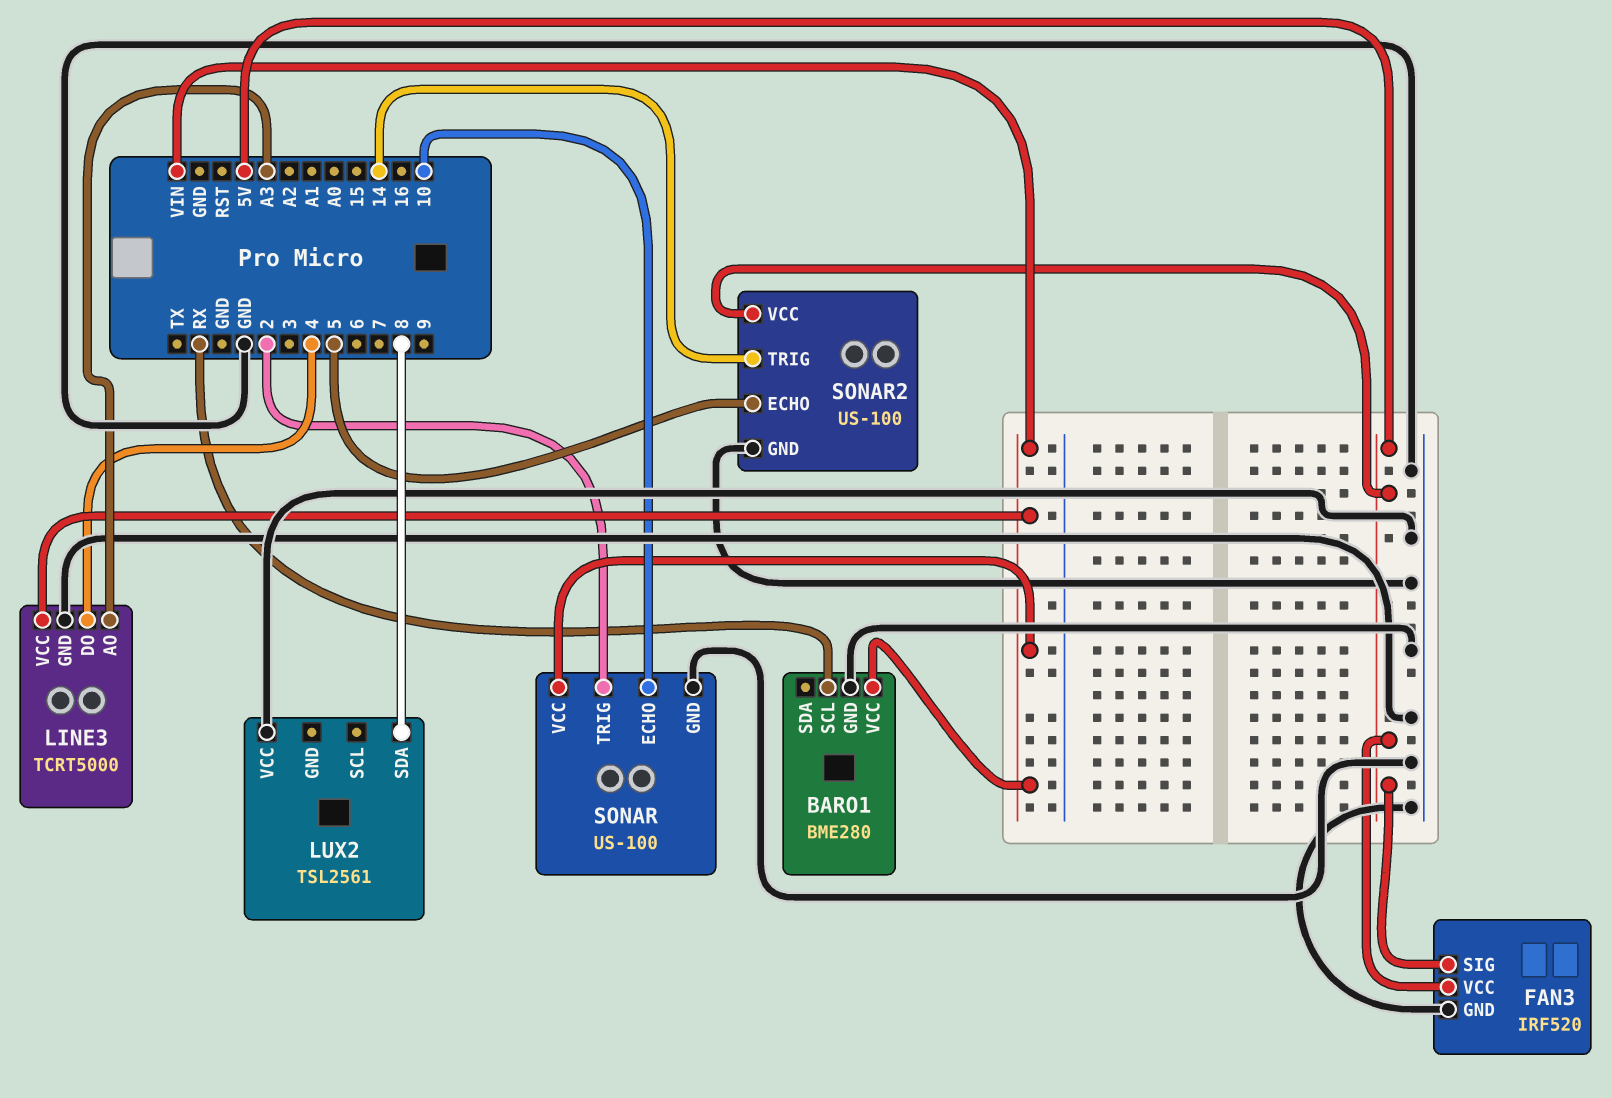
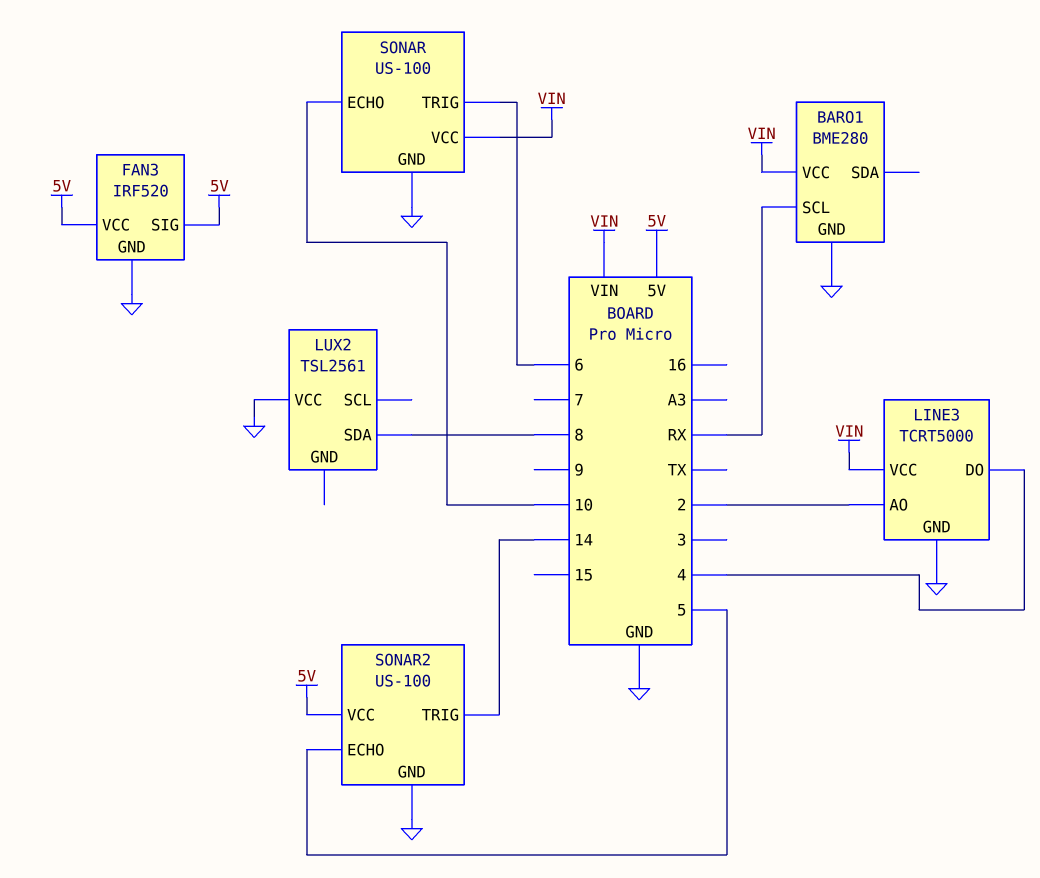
LINE3 pin AO: A3 -> 2
SONAR pin TRIG: 2 -> 6

